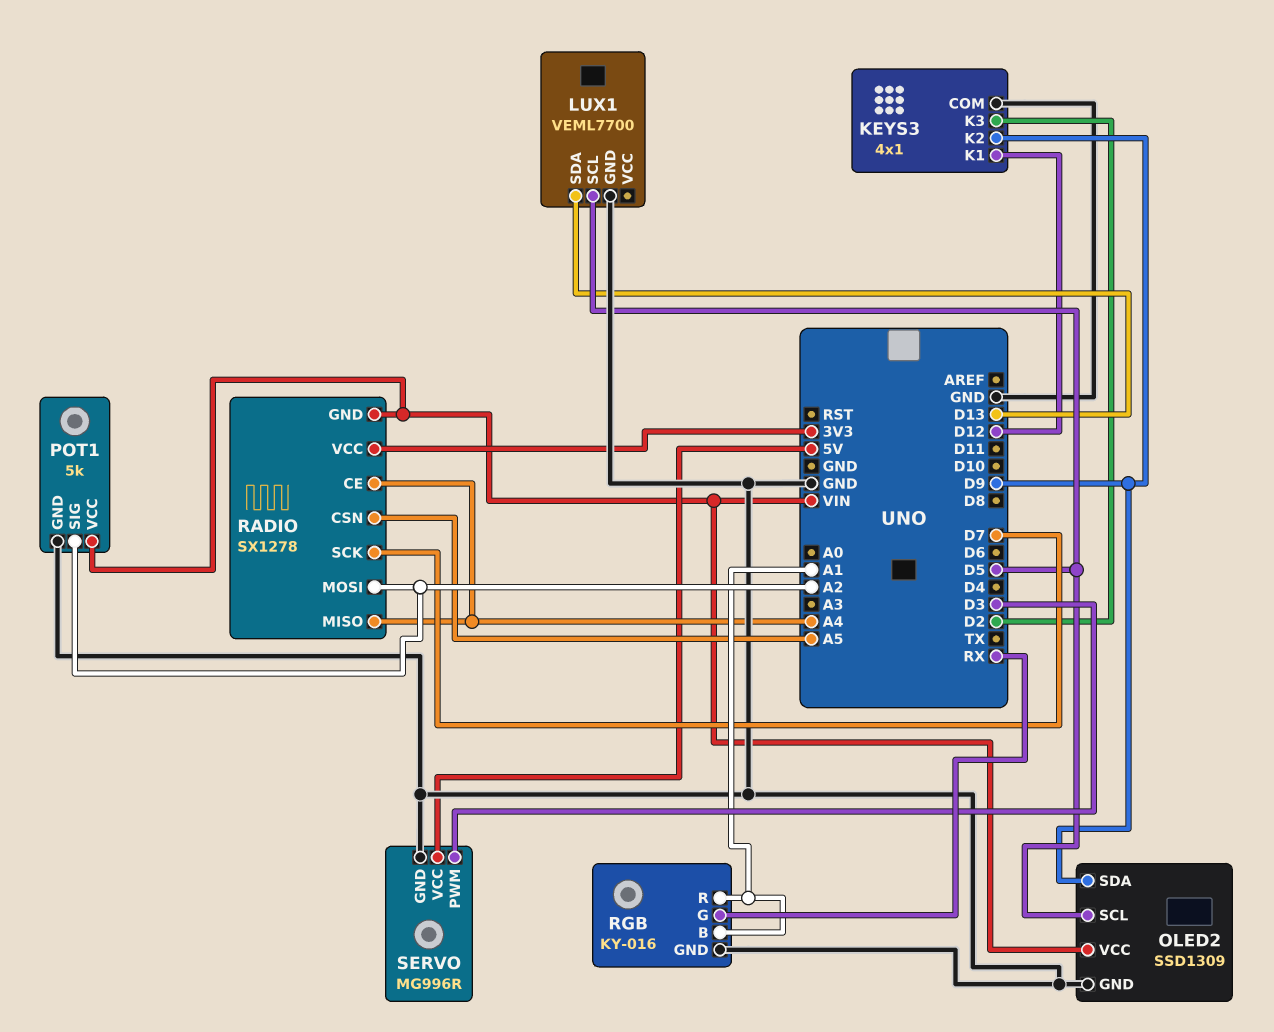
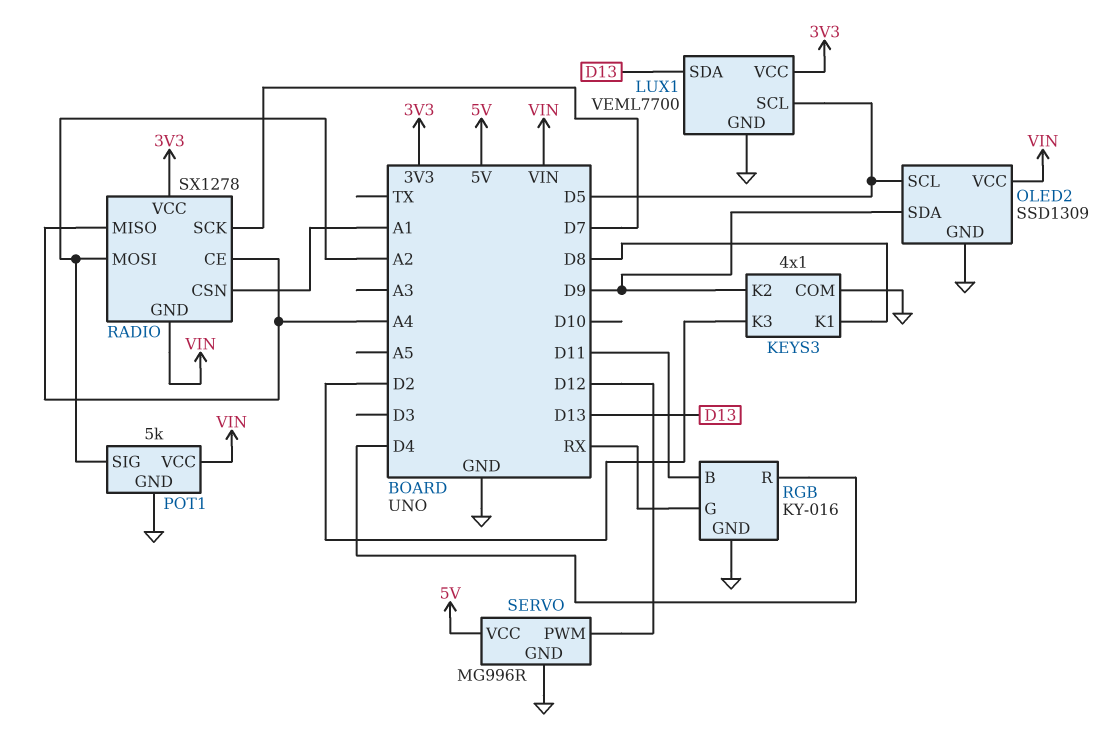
KEYS3 pin K1: D12 -> D8
LUX1 pin VCC: none -> 3V3
RADIO pin CSN: A5 -> A1
RGB pin B: A1 -> D11
RGB pin R: A1 -> D4
SERVO pin PWM: D3 -> D12

